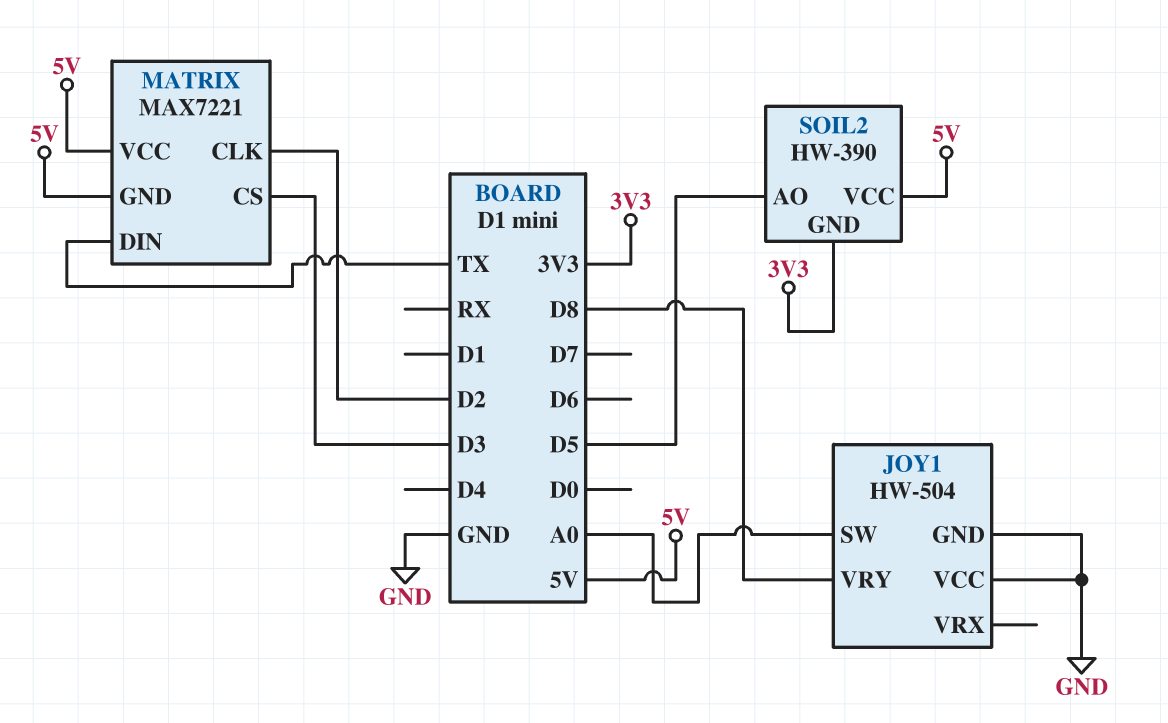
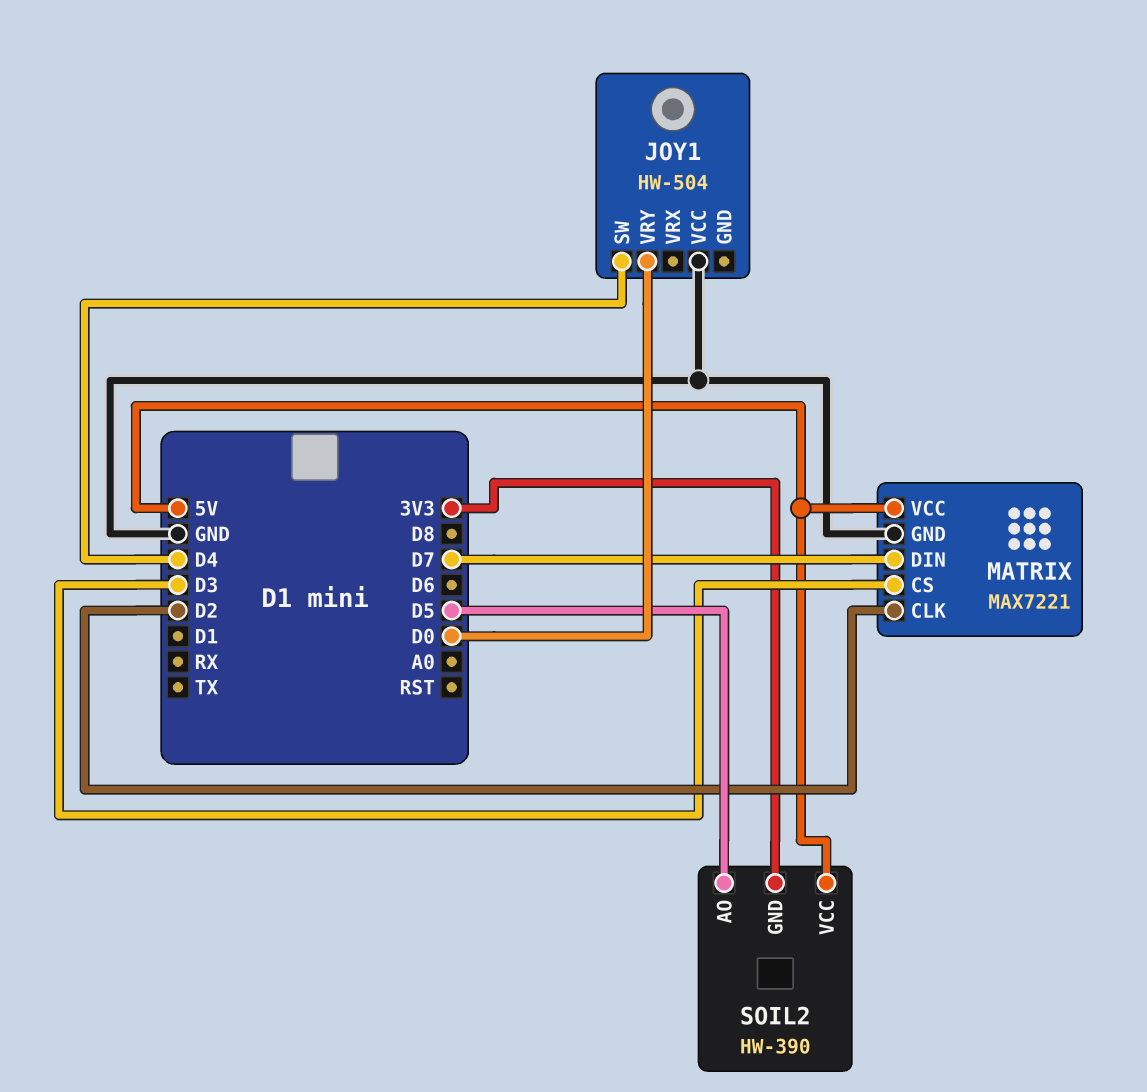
JOY1 pin GND: GND -> none
JOY1 pin SW: A0 -> D4
JOY1 pin VRY: D8 -> D0
MATRIX pin DIN: TX -> D7
MATRIX pin GND: 5V -> GND

